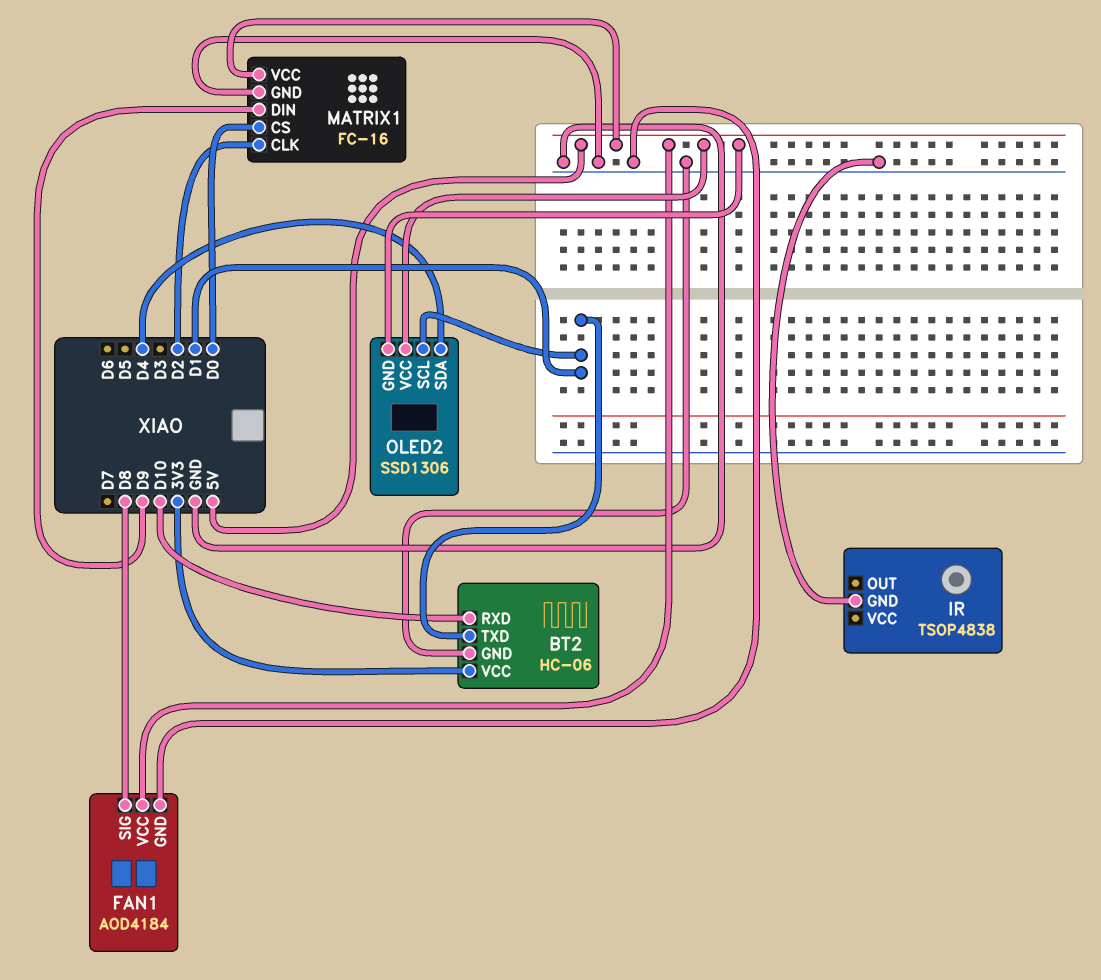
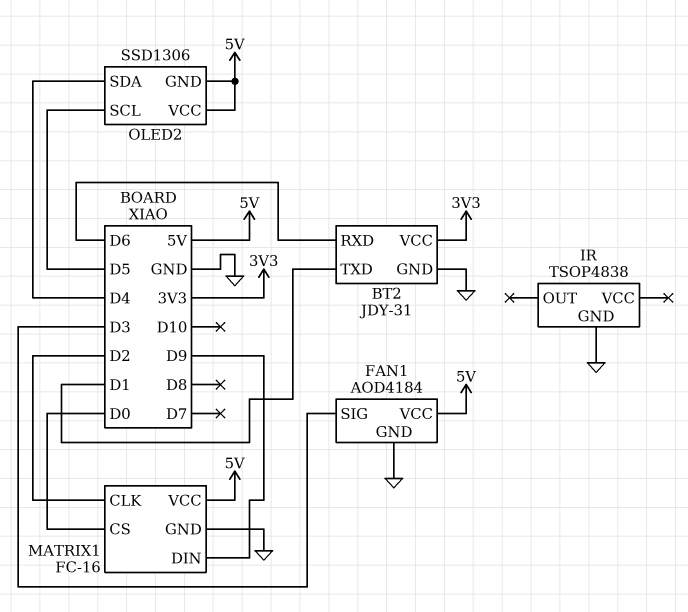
BT2: HC-06 -> JDY-31
BT2 pin RXD: D10 -> D6
FAN1 pin SIG: D8 -> D3
OLED2 pin SCL: D1 -> D5

